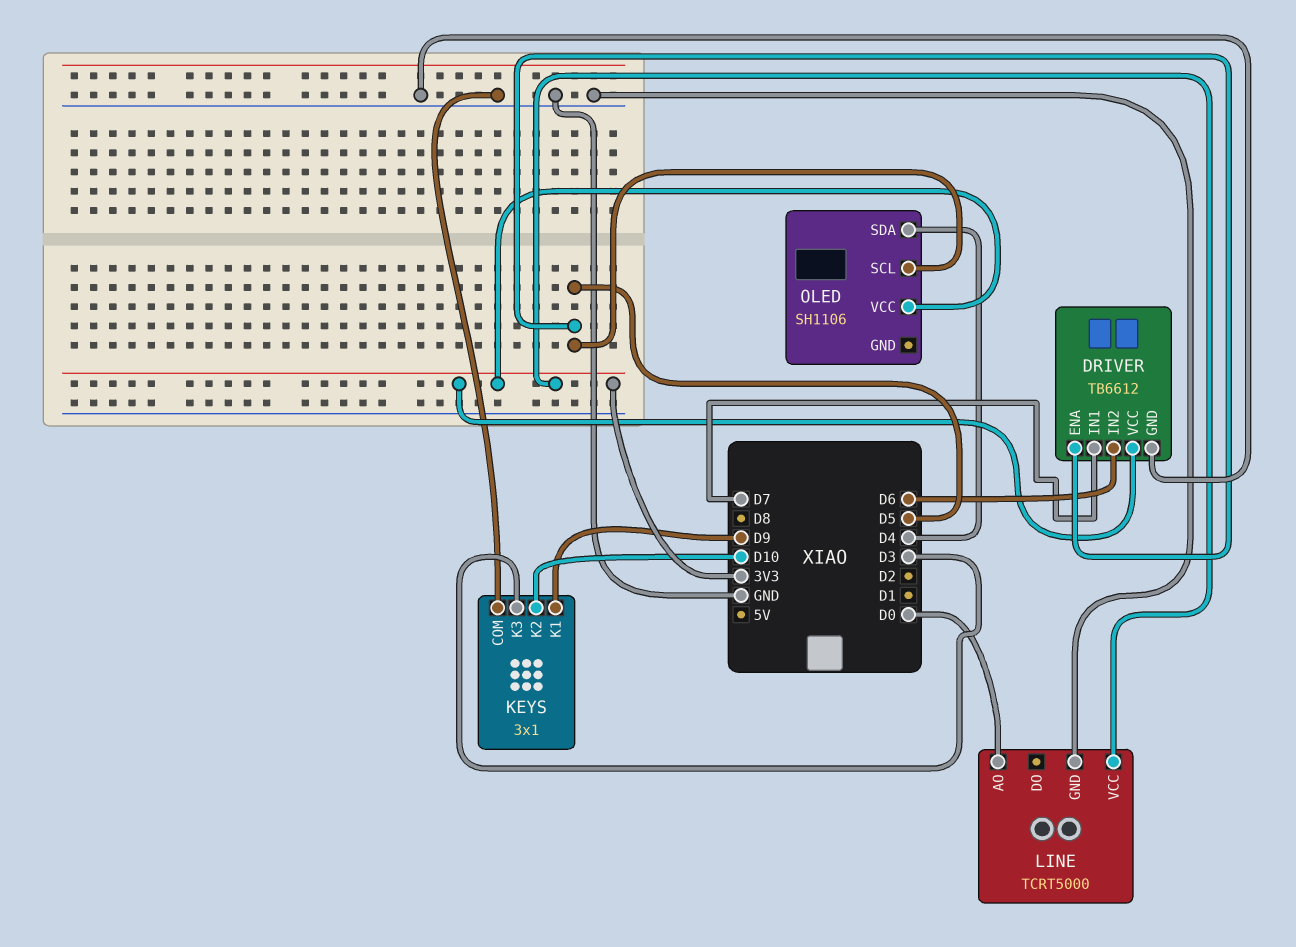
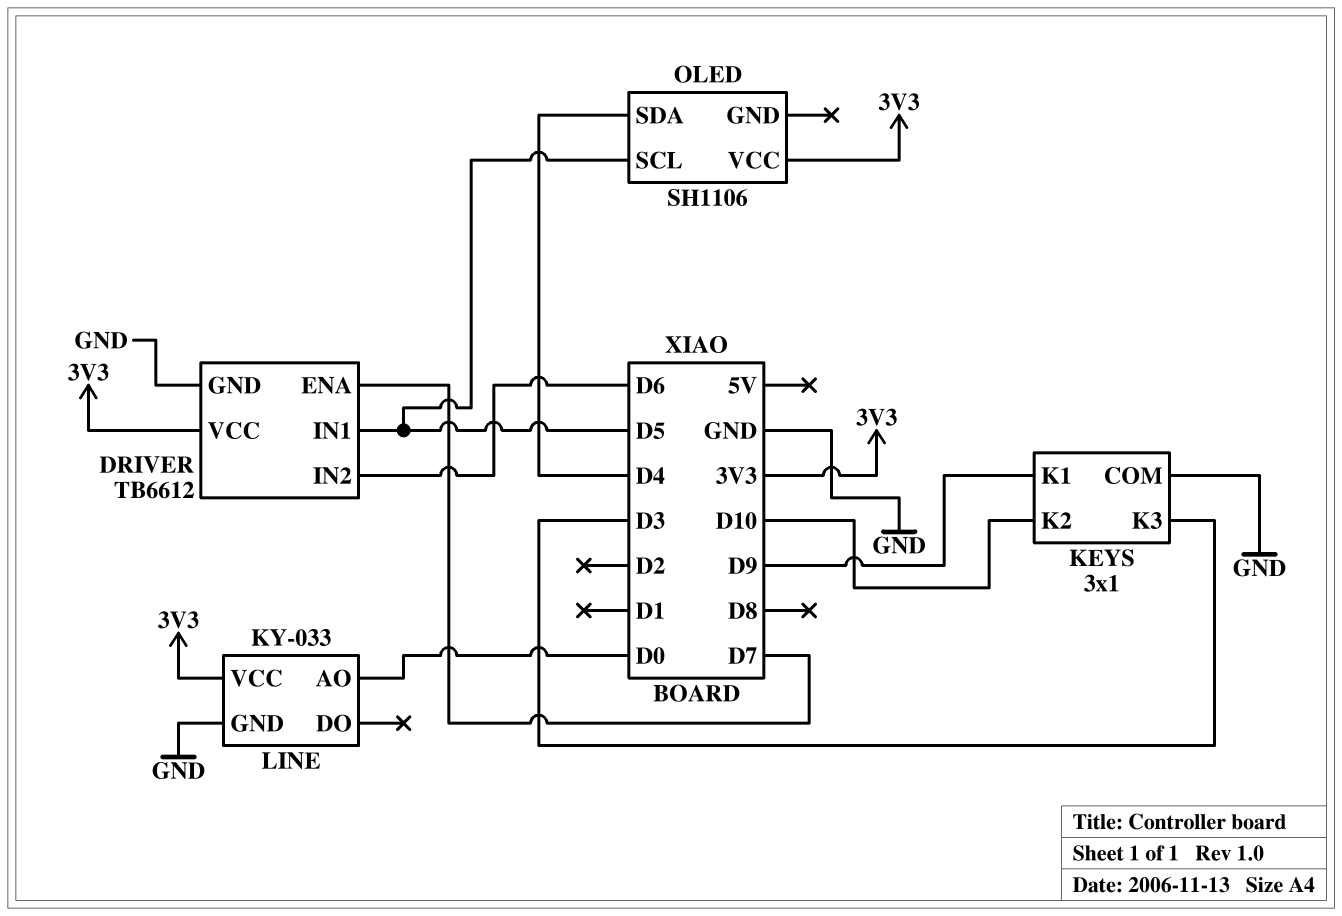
DRIVER pin ENA: D5 -> D7
DRIVER pin IN1: D7 -> D5
LINE: TCRT5000 -> KY-033

